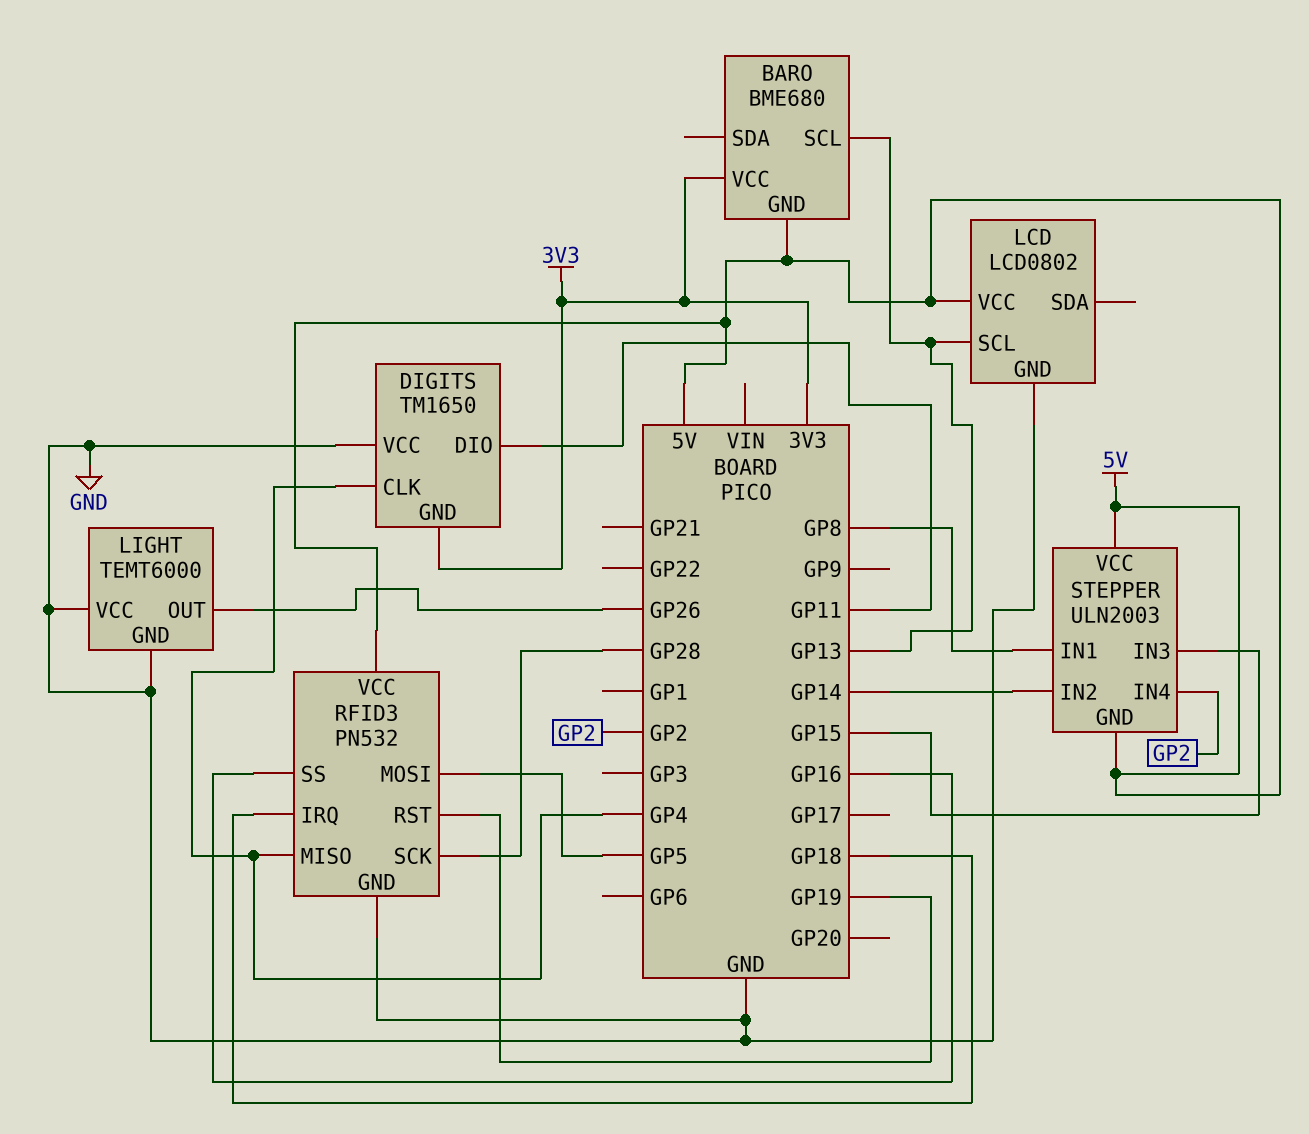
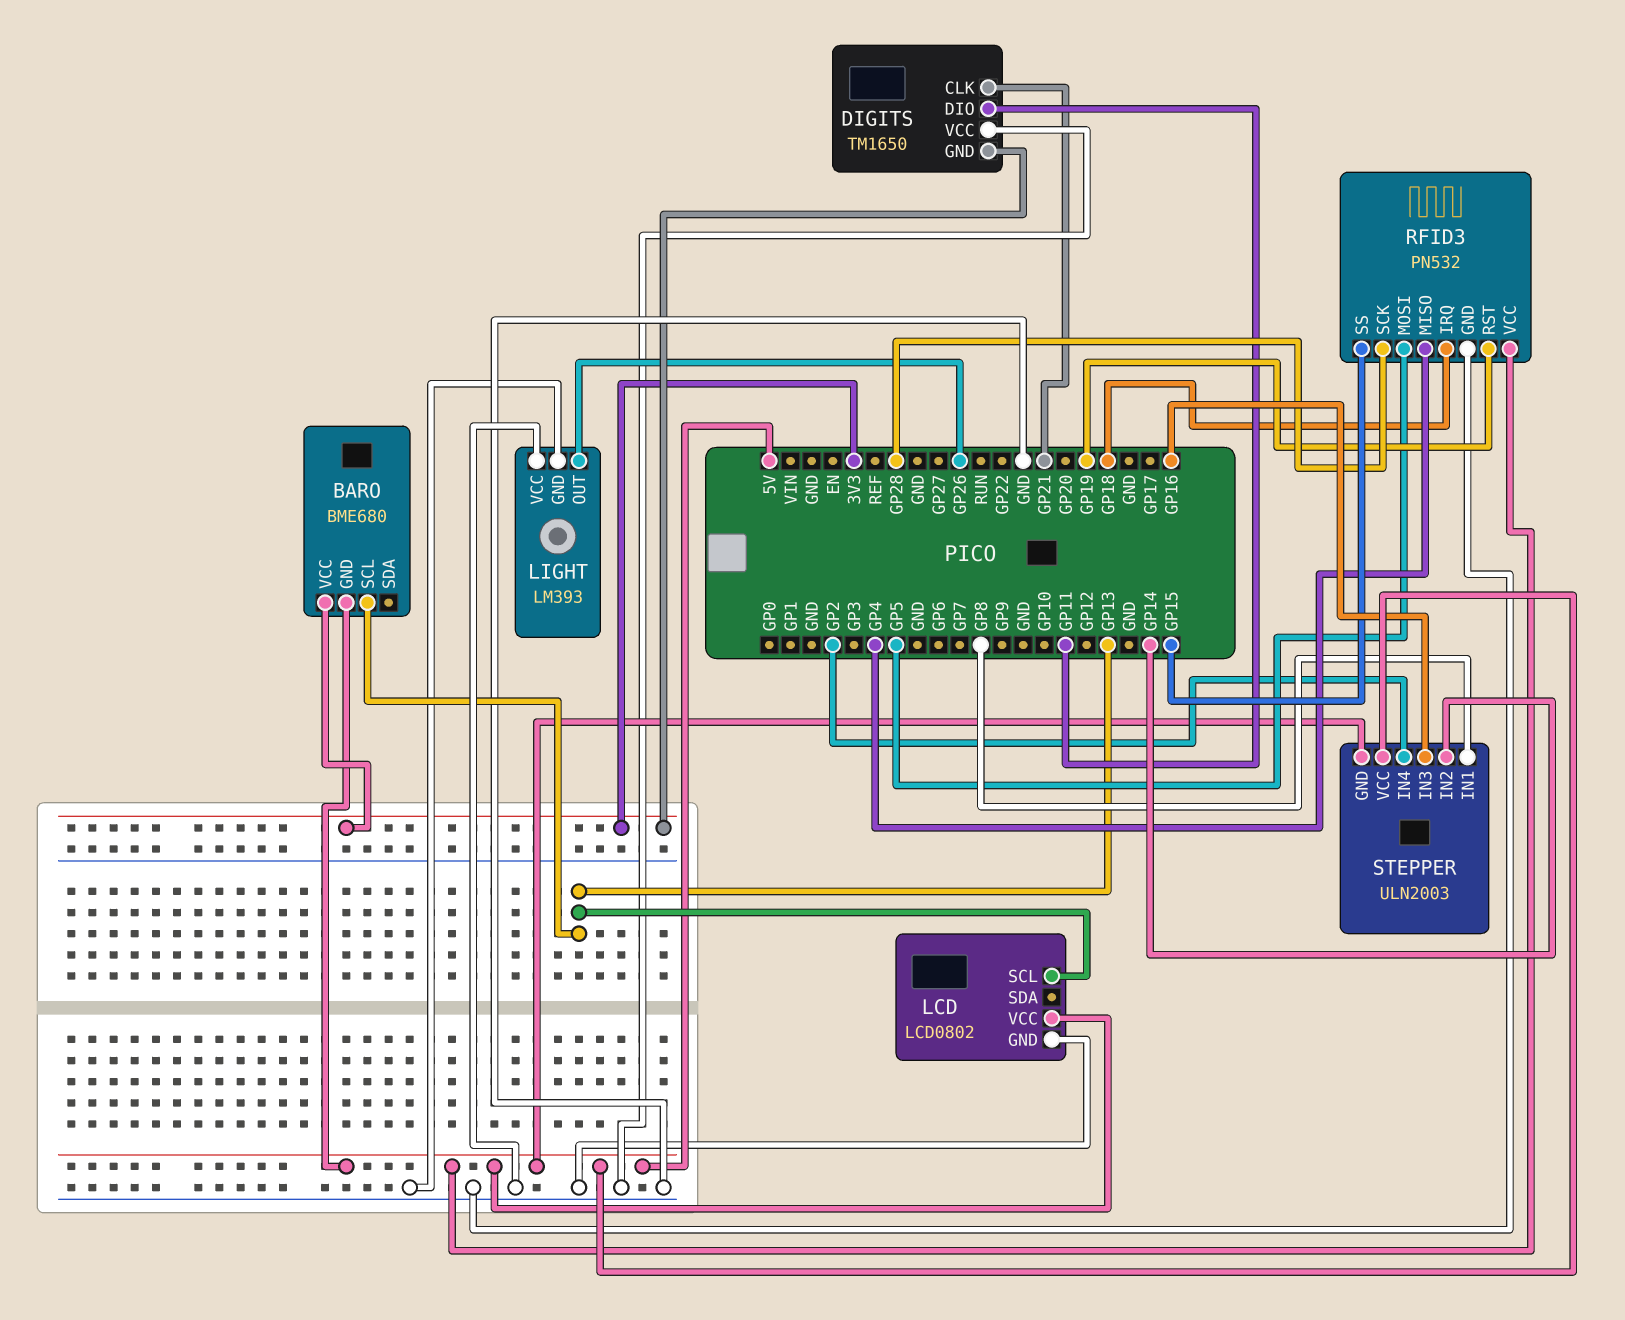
DIGITS pin CLK: GP4 -> GP21
LIGHT: TEMT6000 -> LM393
RFID3 pin SS: GP16 -> GP15
STEPPER pin IN3: GP15 -> GP16

